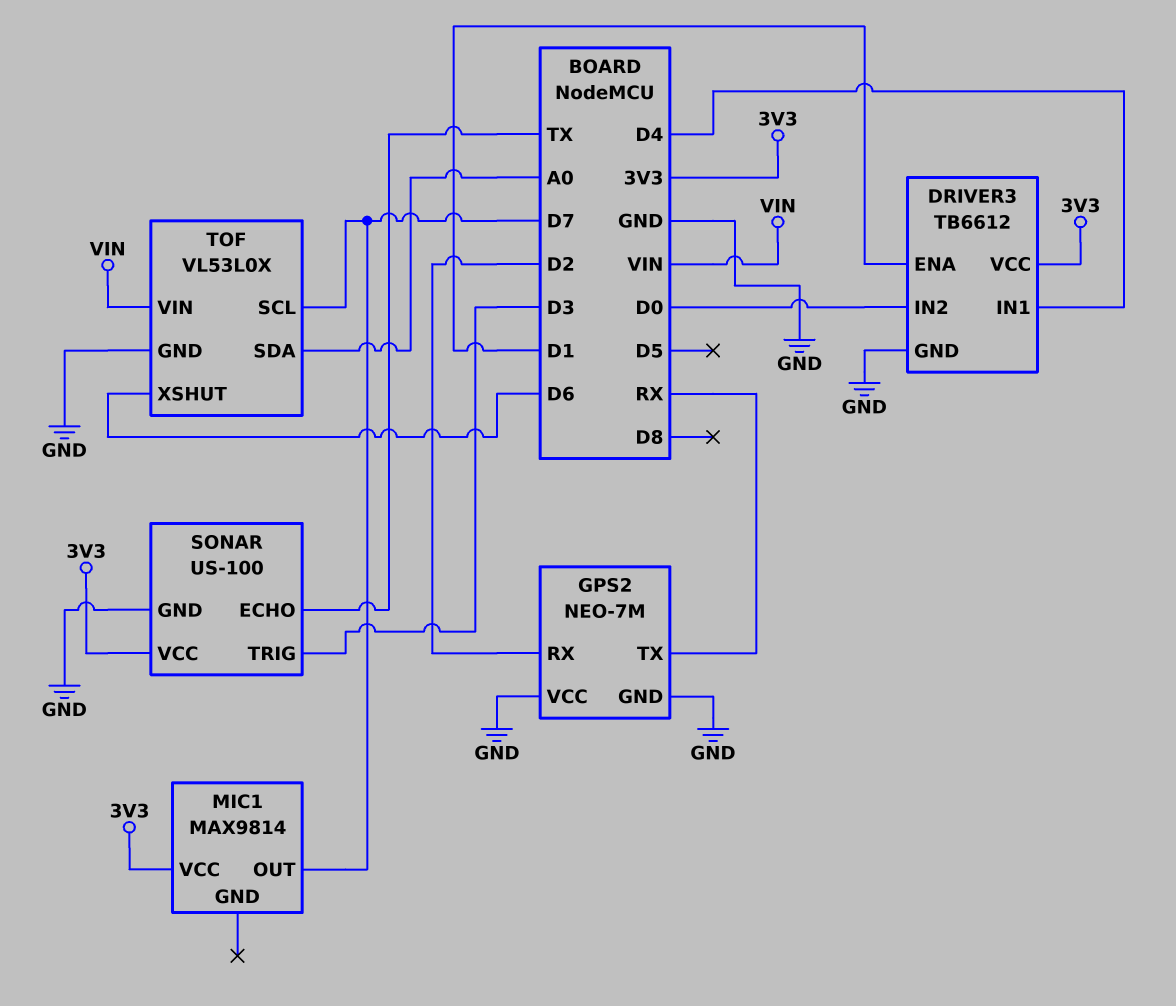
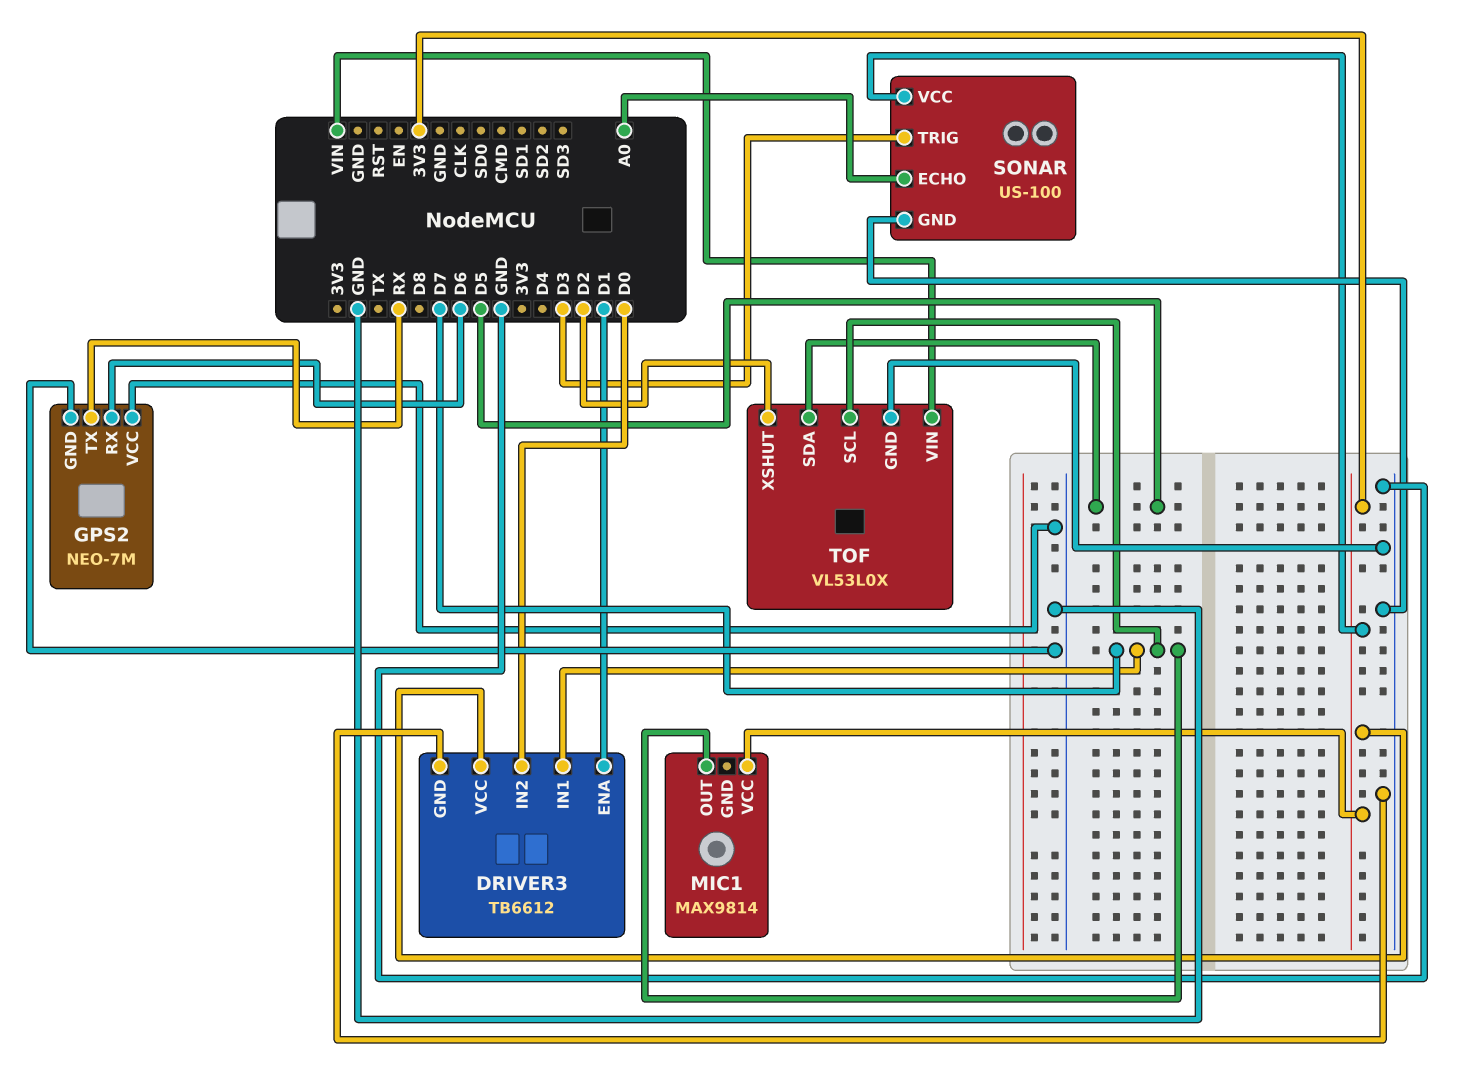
DRIVER3 pin IN1: D4 -> D7
GPS2 pin RX: D2 -> D6
SONAR pin ECHO: TX -> A0
TOF pin SDA: A0 -> D5
TOF pin XSHUT: D6 -> D2

